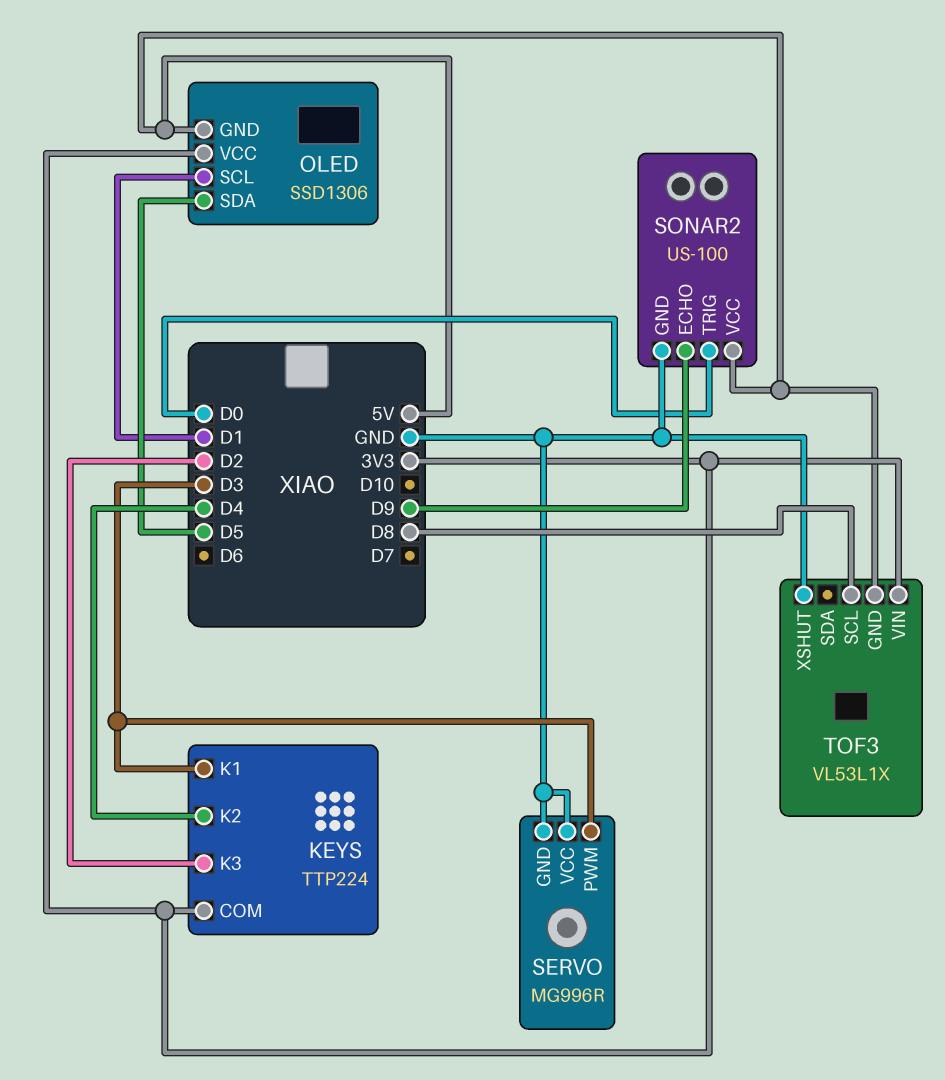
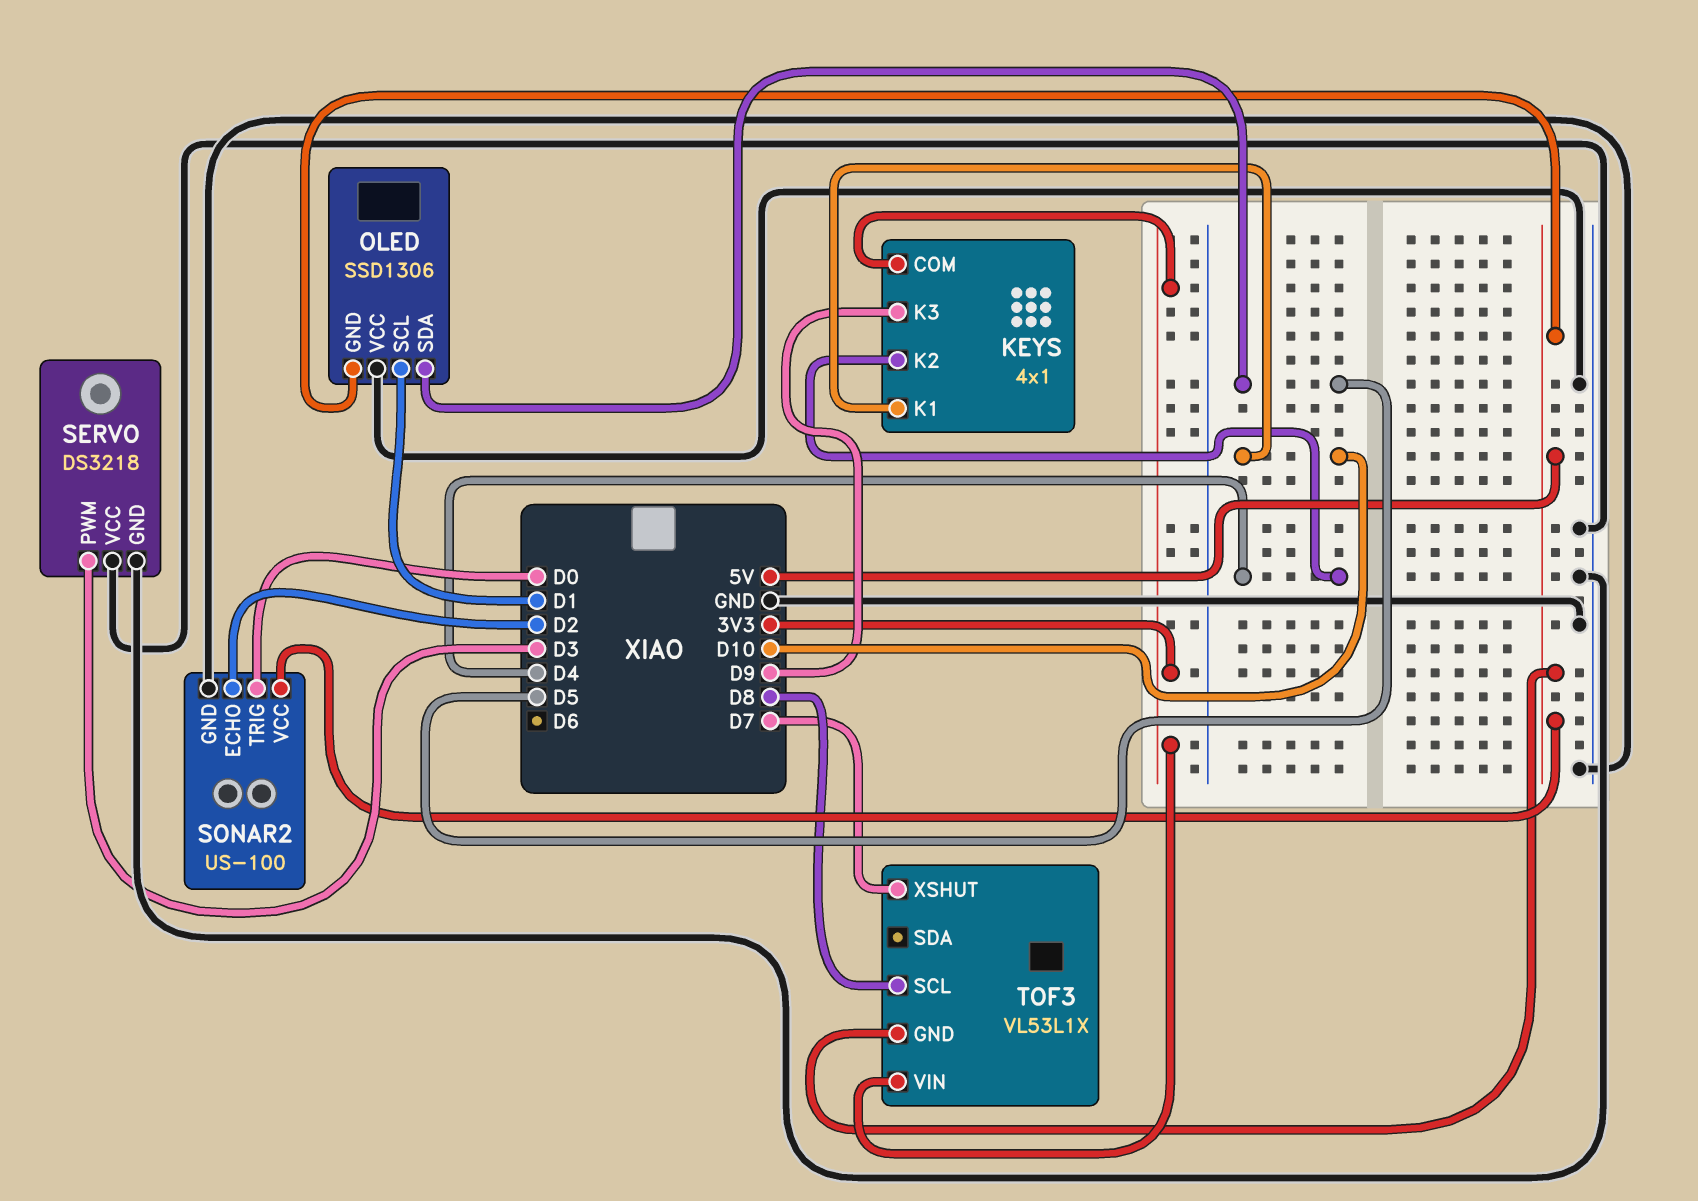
KEYS: TTP224 -> 4x1
KEYS pin K1: D3 -> D10
KEYS pin K3: D2 -> D9
OLED pin VCC: 3V3 -> GND
SERVO: MG996R -> DS3218
SONAR2 pin ECHO: D9 -> D2
TOF3 pin XSHUT: GND -> D7

